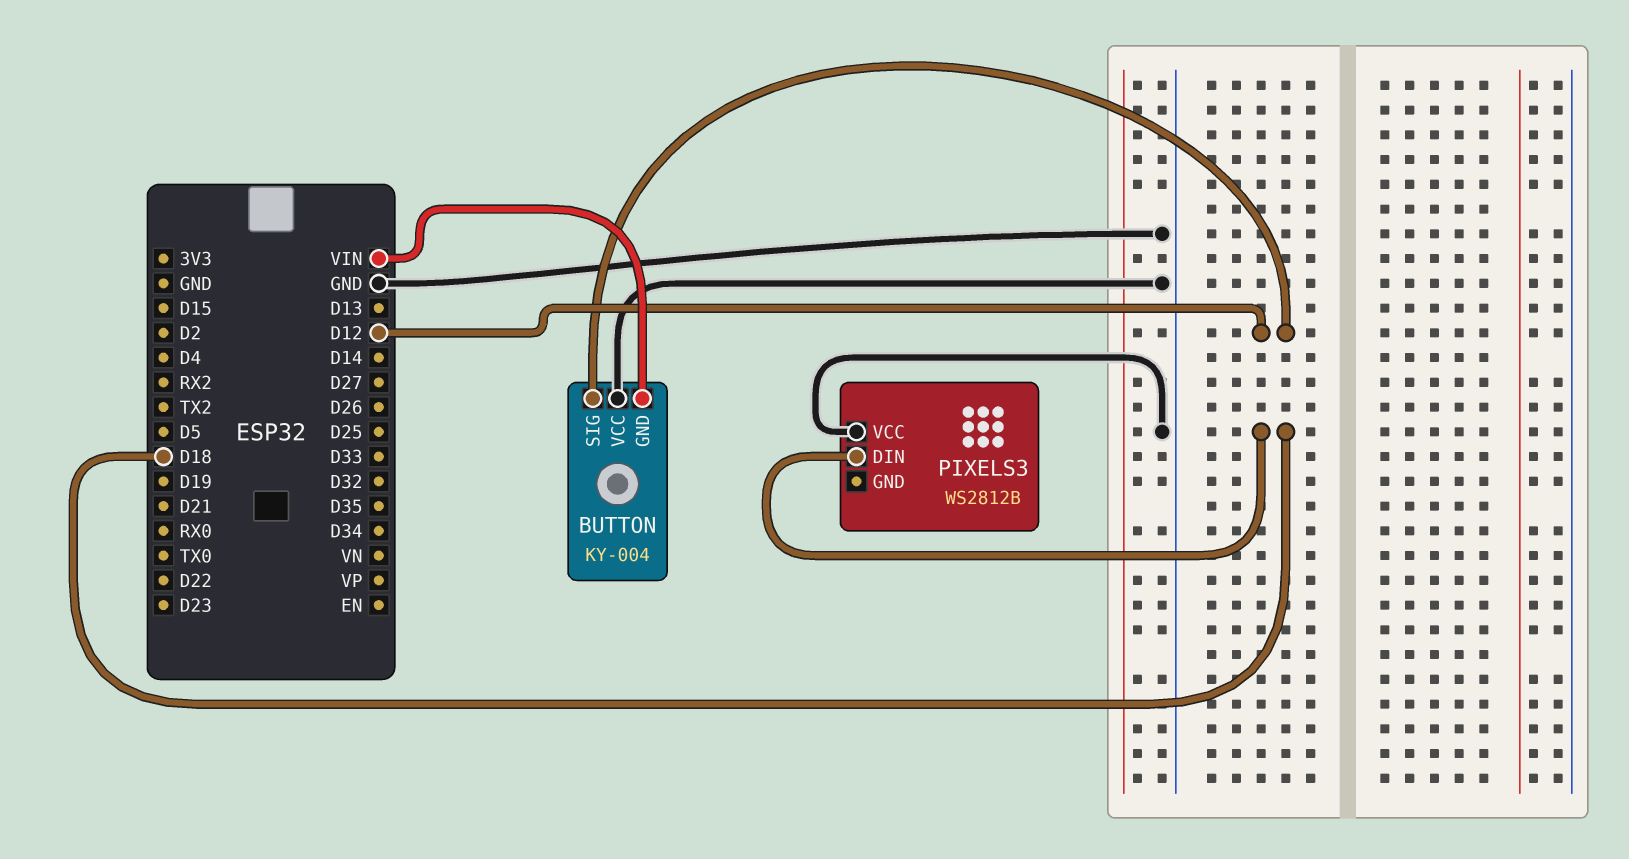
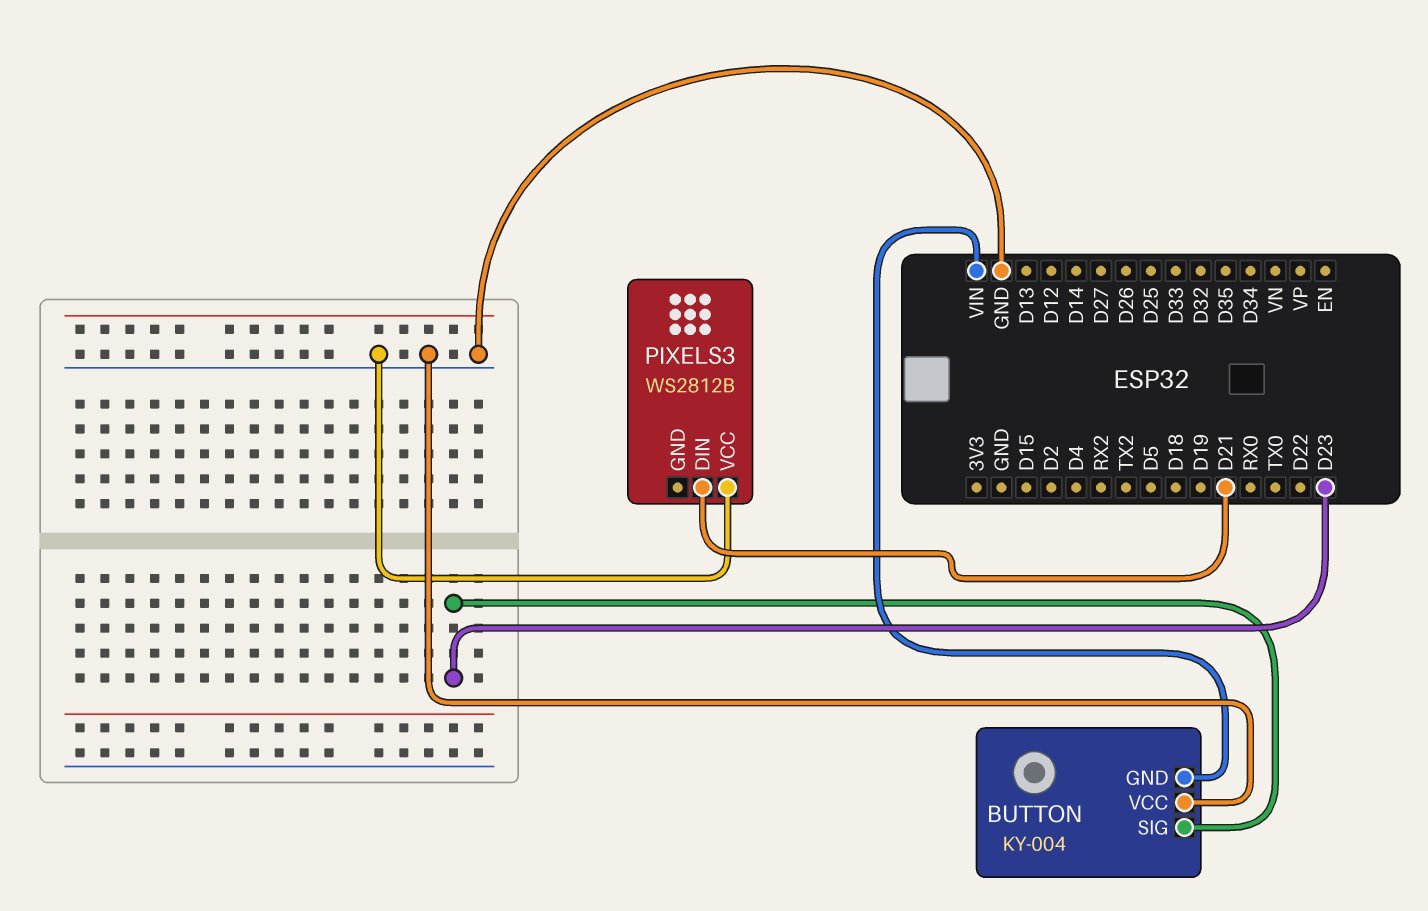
BUTTON pin SIG: D12 -> D23
PIXELS3 pin DIN: D18 -> D21

